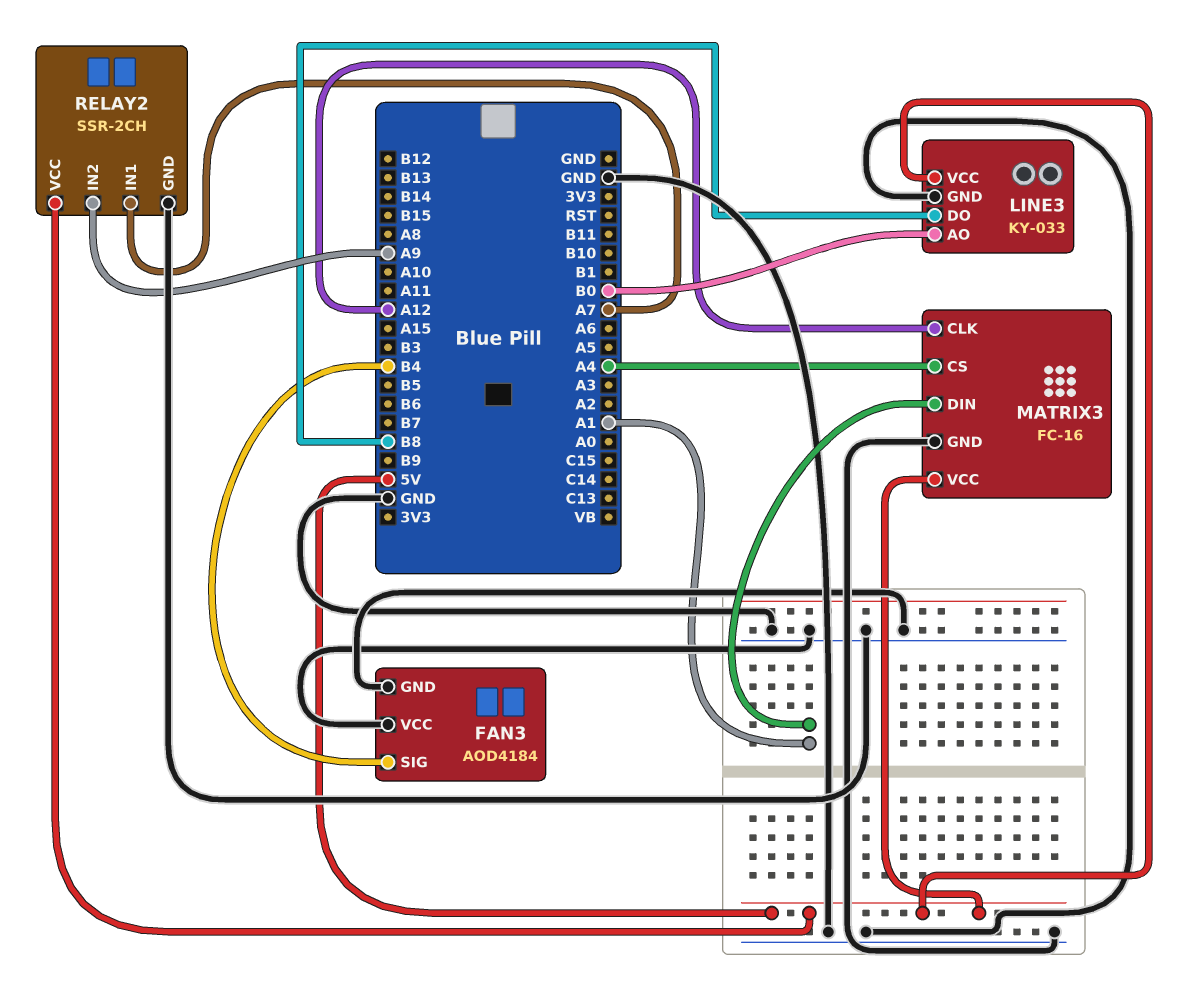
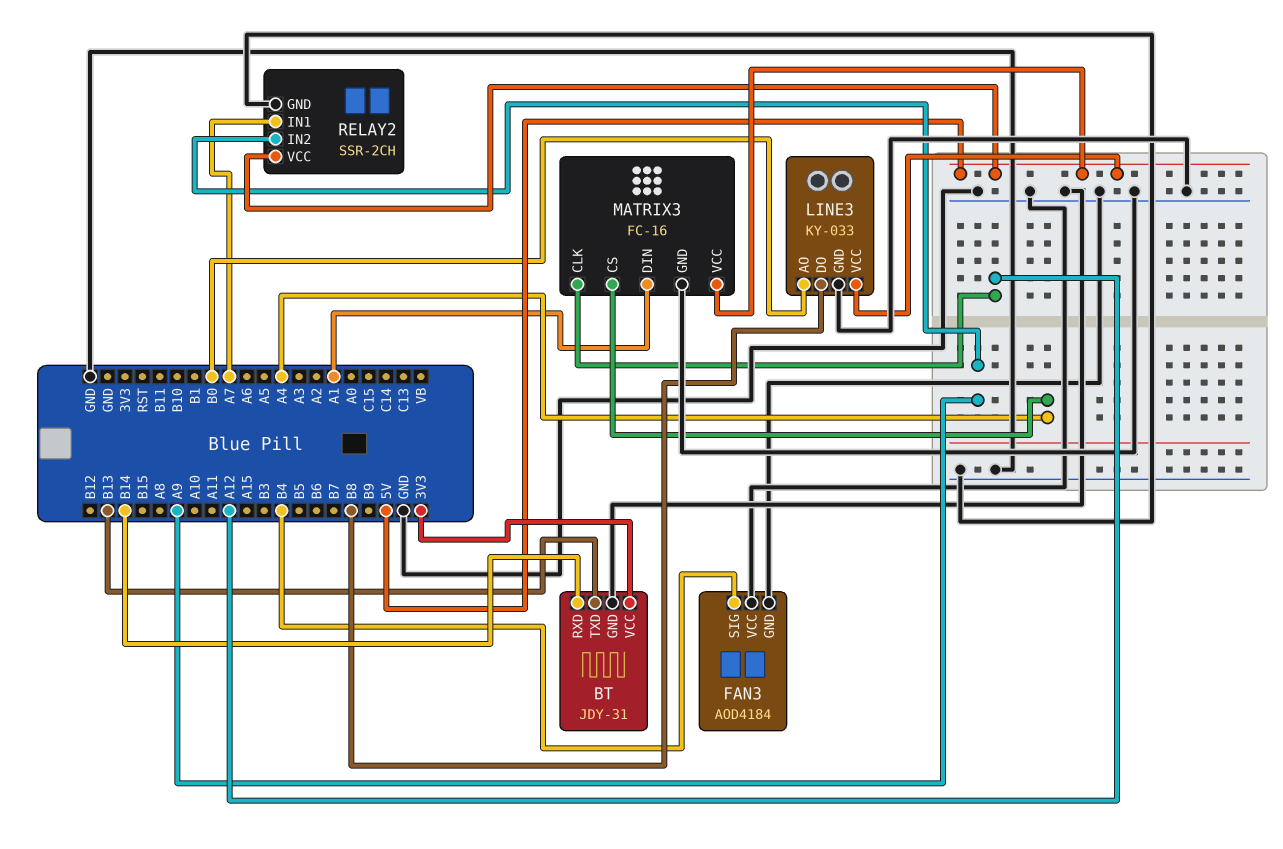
BT: none -> JDY-31
BT pin GND: none -> GND
BT pin RXD: none -> B14
BT pin TXD: none -> B13
BT pin VCC: none -> 3V3

